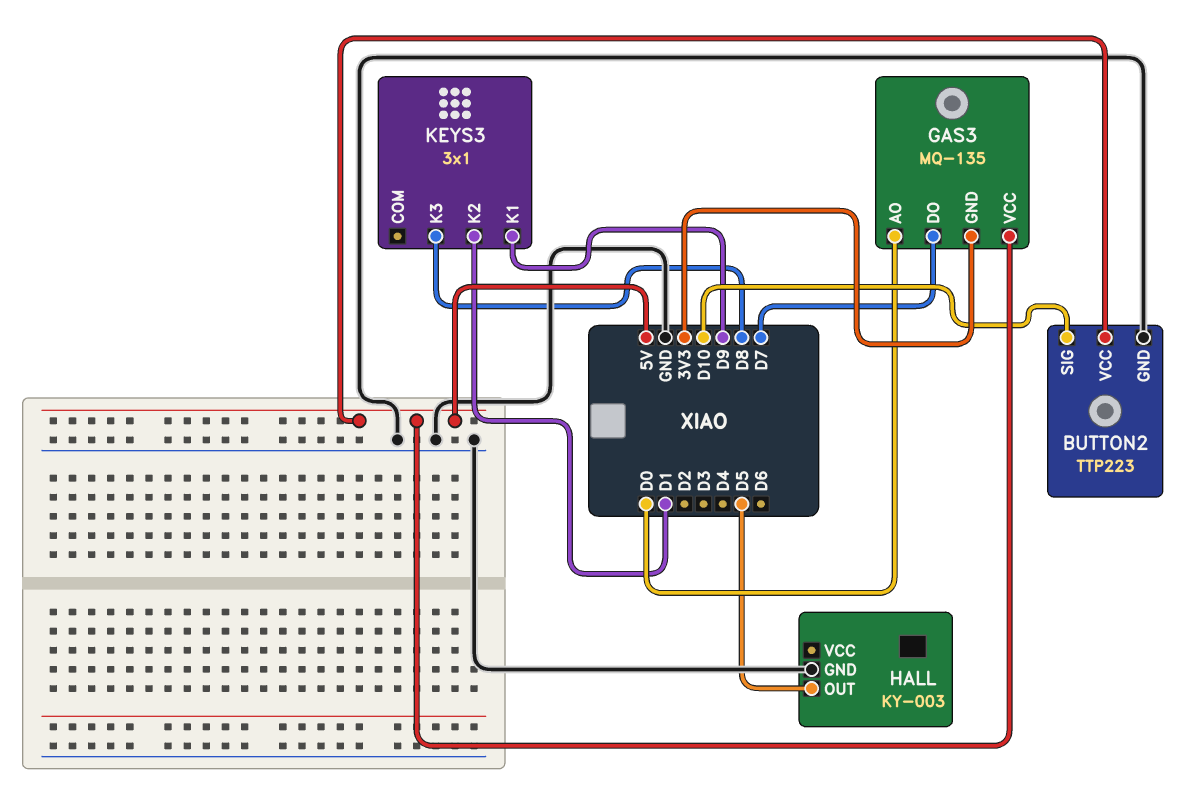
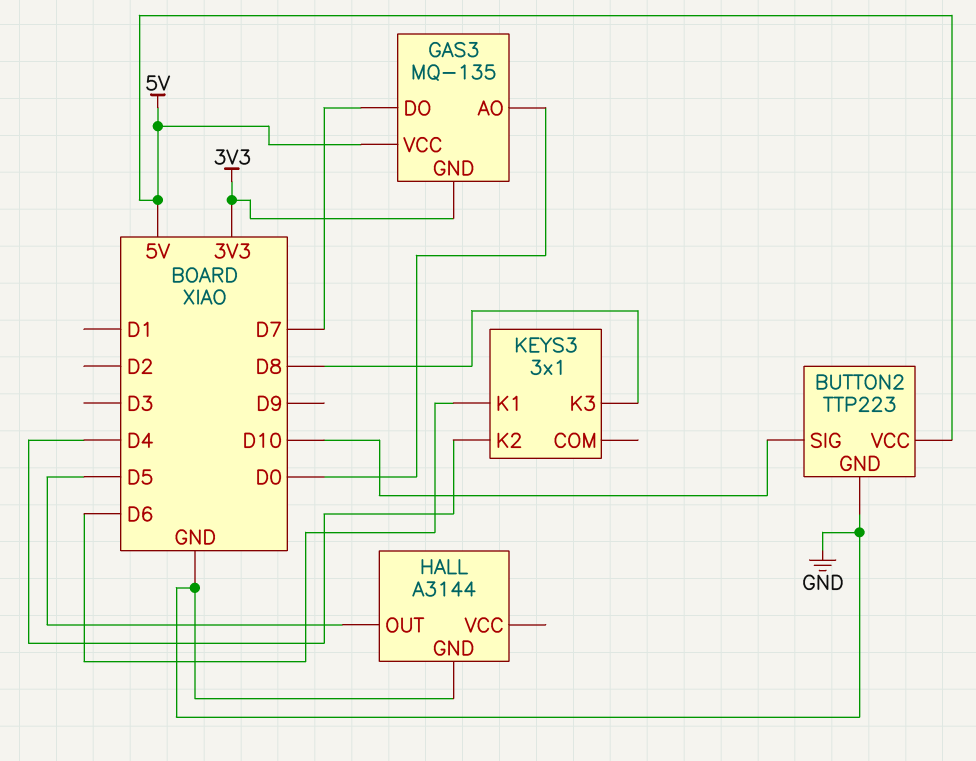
HALL: KY-003 -> A3144
KEYS3 pin K1: D9 -> D6
KEYS3 pin K2: D1 -> D4

